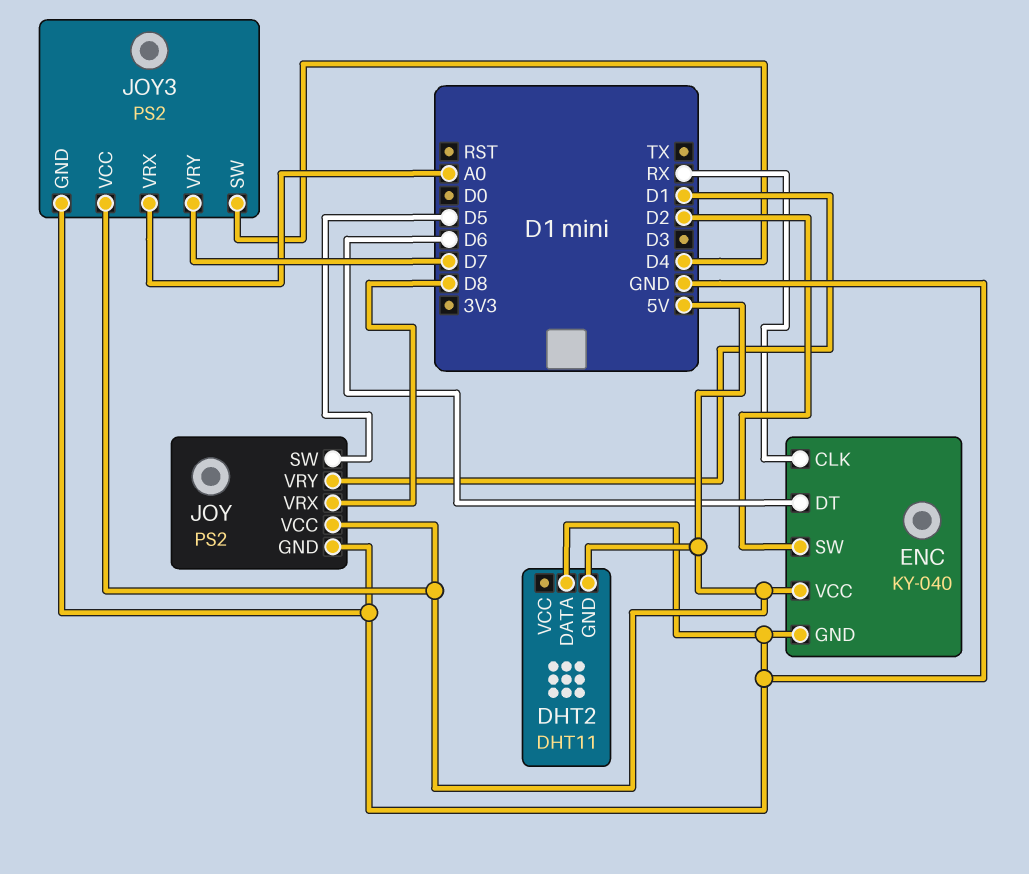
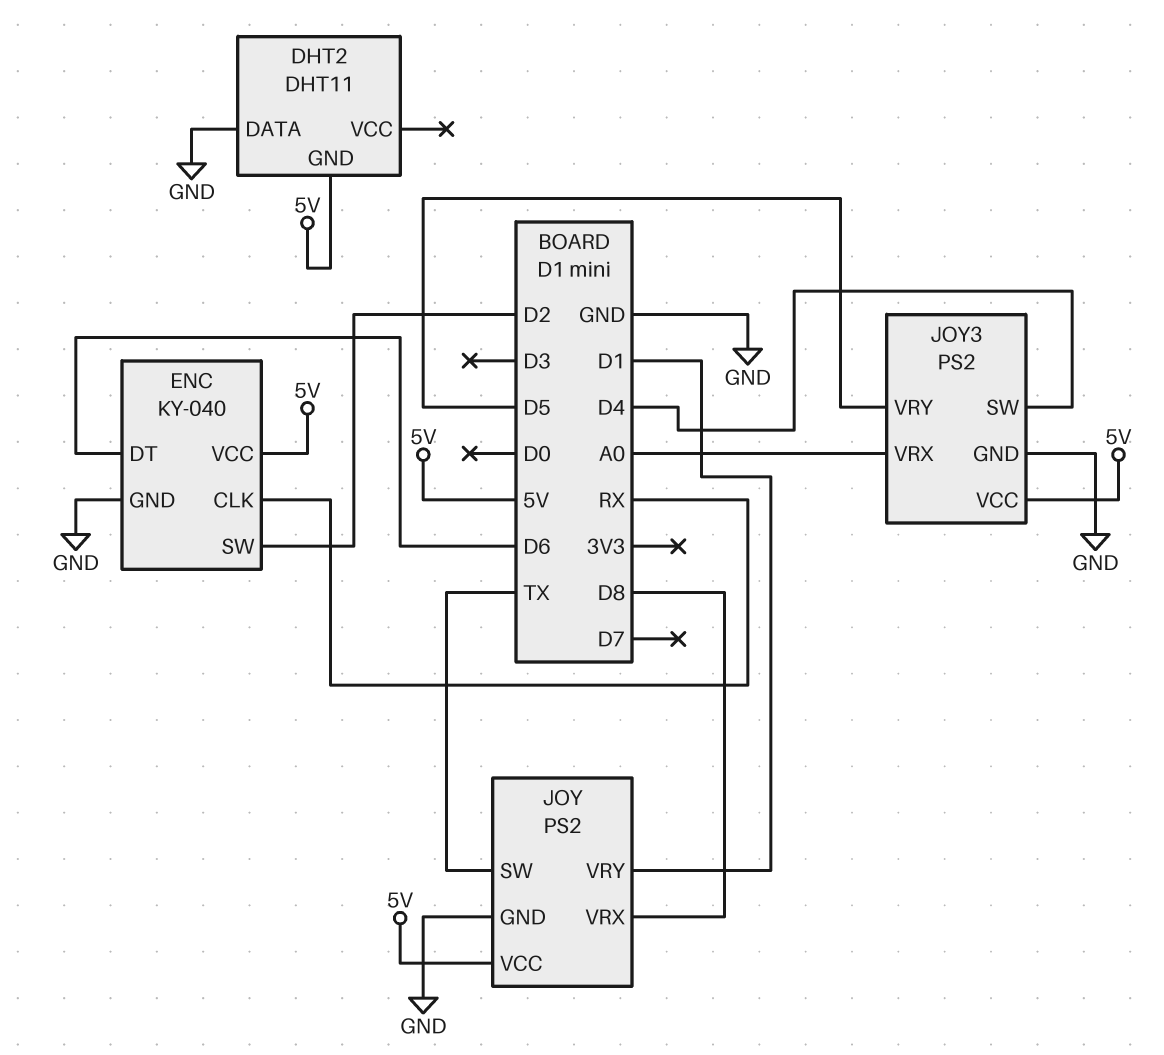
JOY pin SW: D5 -> TX
JOY3 pin VRY: D7 -> D5

